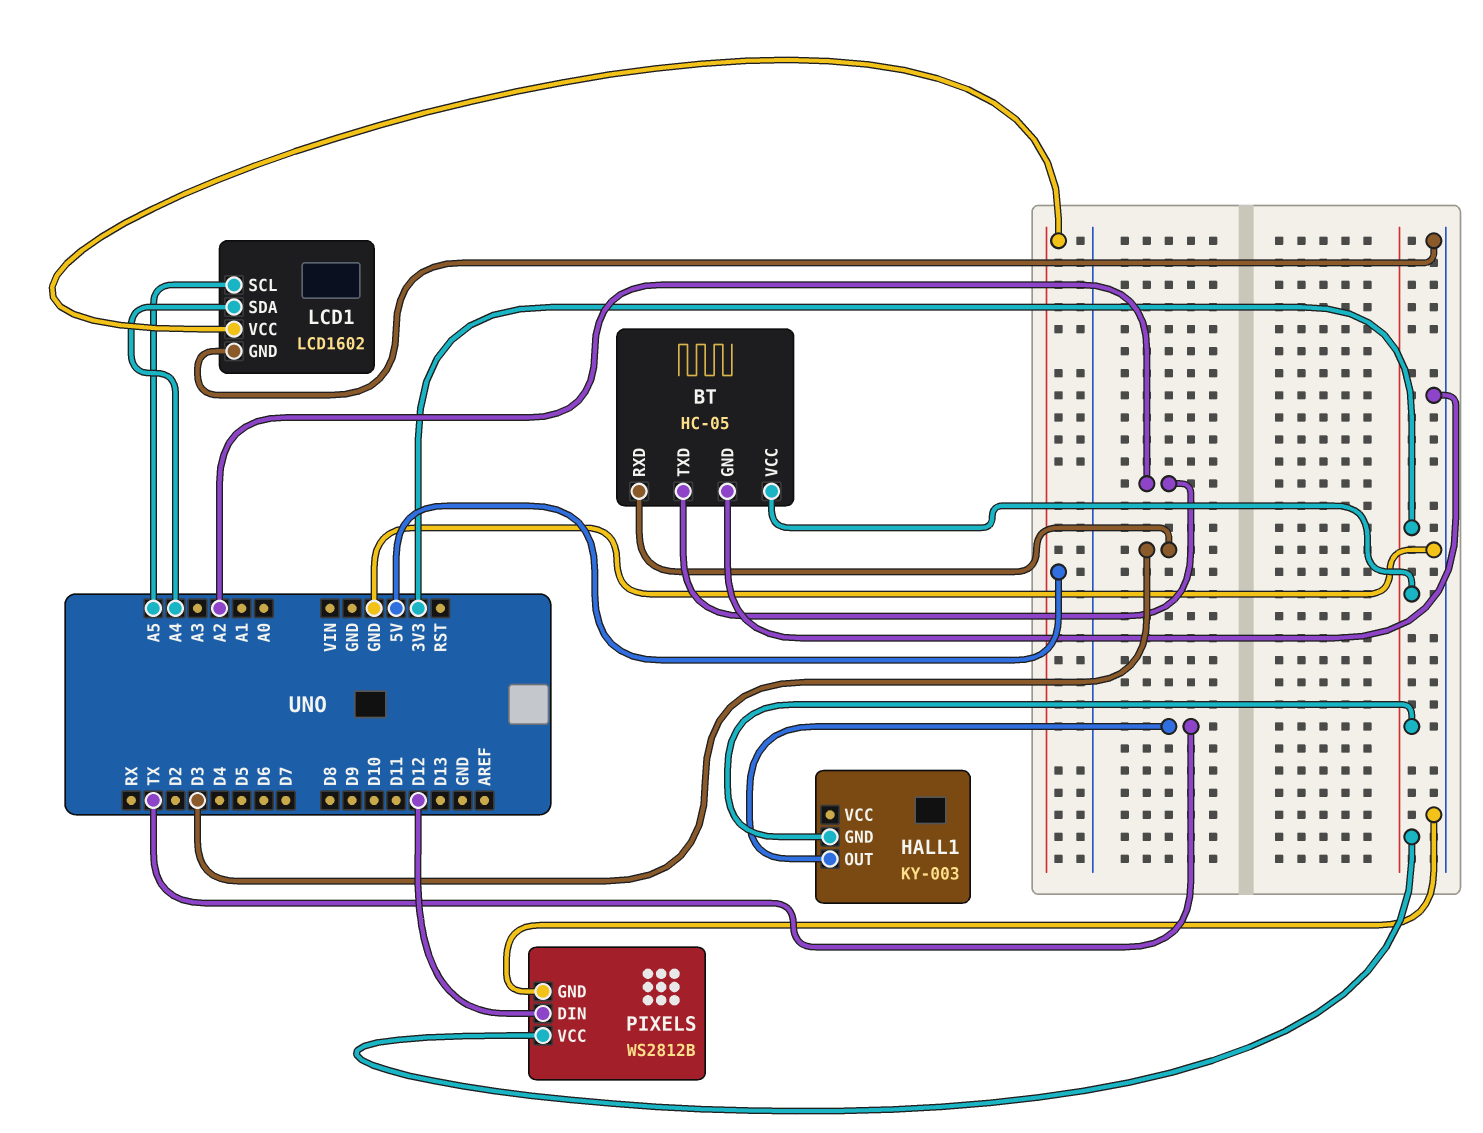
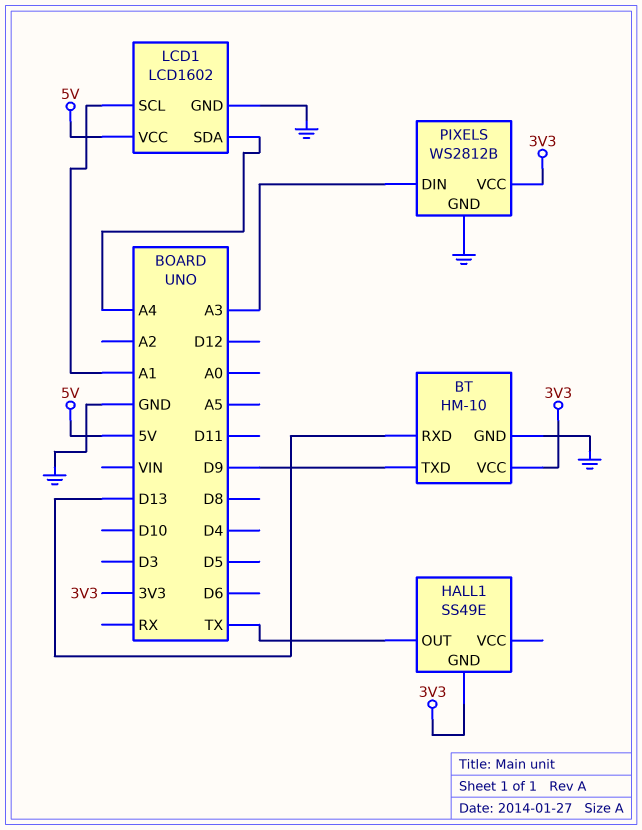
BT: HC-05 -> HM-10
BT pin RXD: D3 -> D13
BT pin TXD: A2 -> D9
HALL1: KY-003 -> SS49E
LCD1 pin SCL: A5 -> A1
PIXELS pin DIN: D12 -> A3

